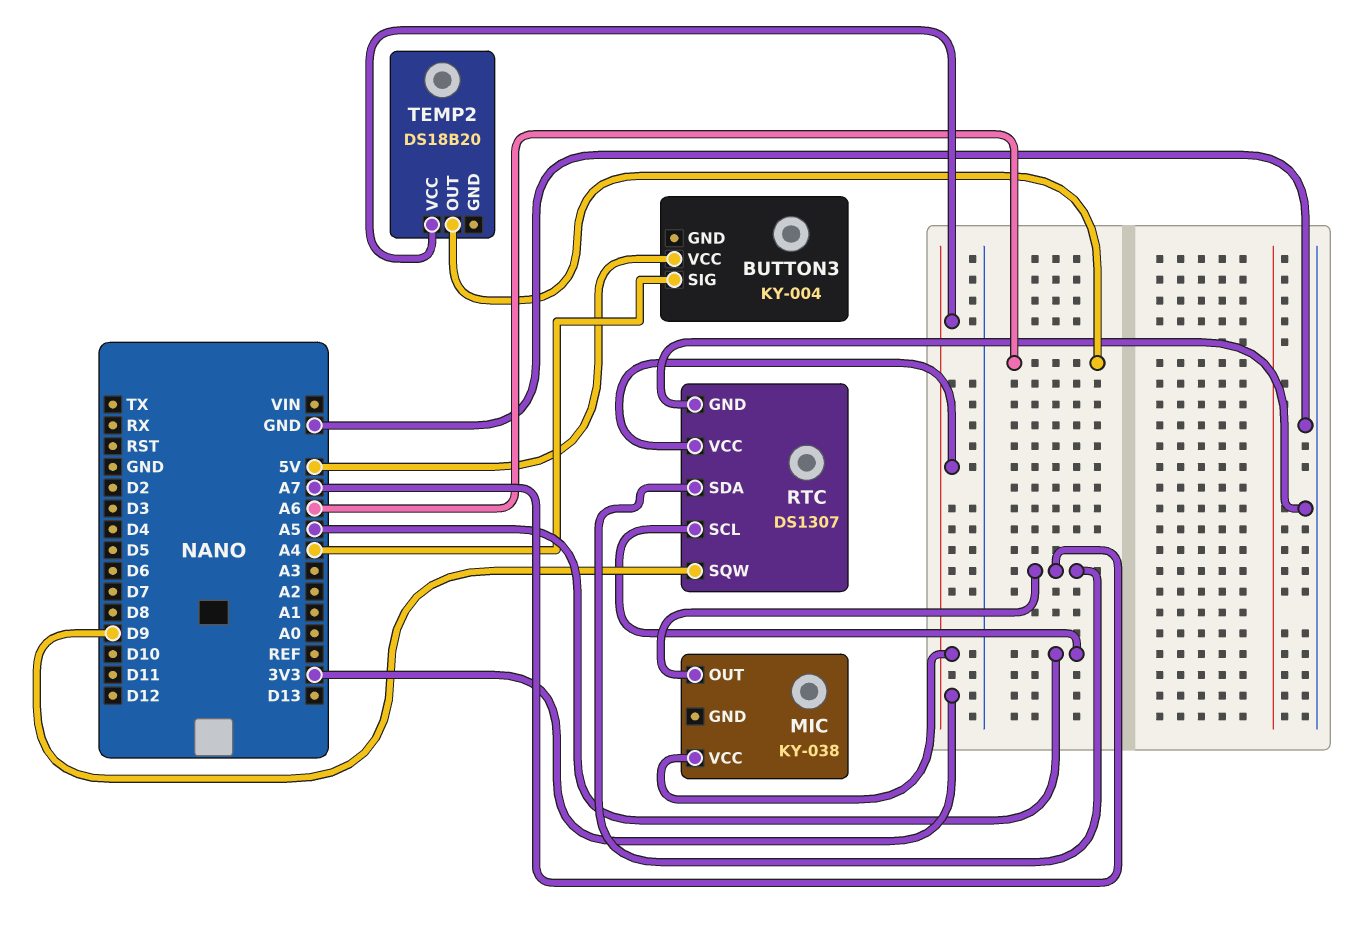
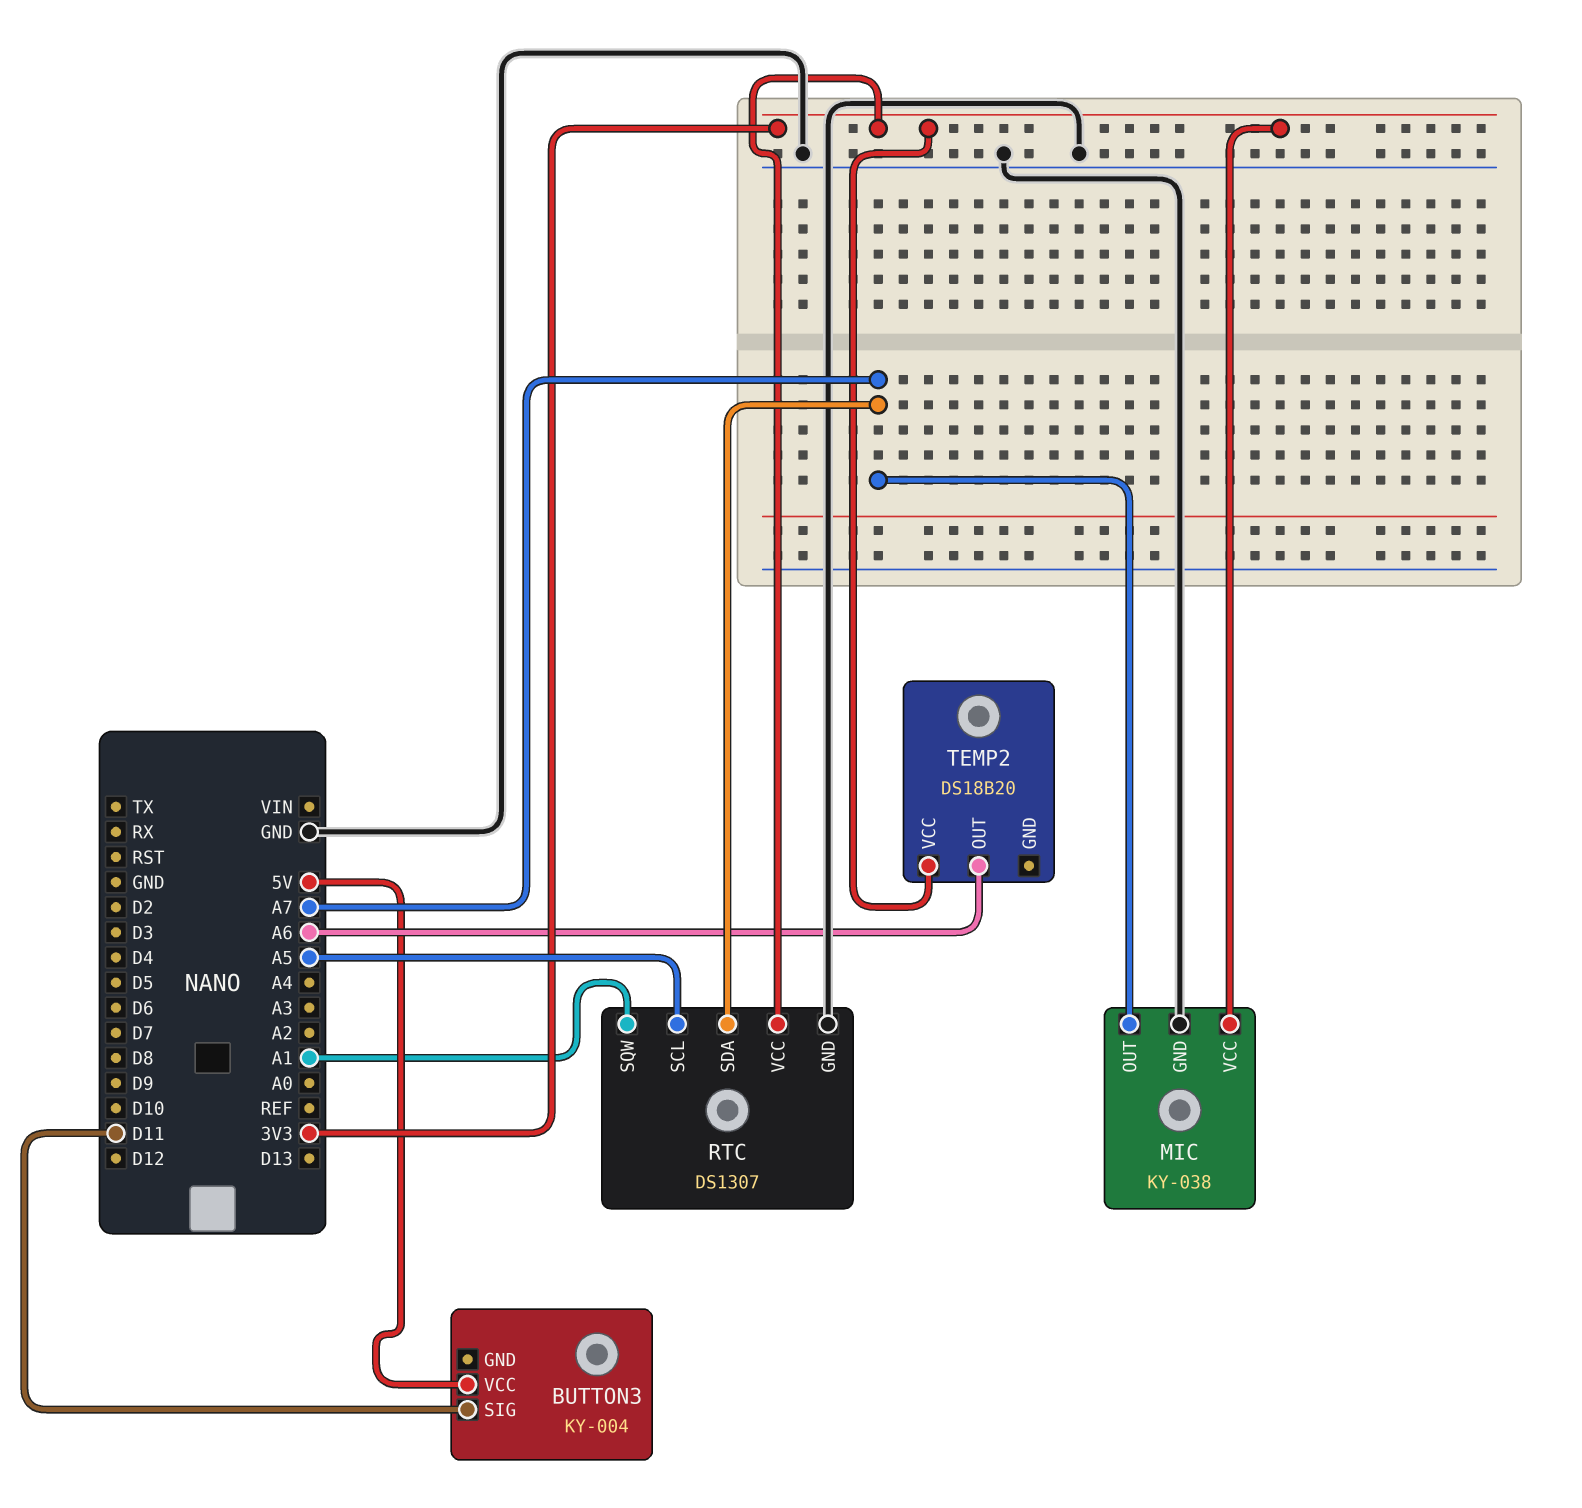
BUTTON3 pin SIG: A4 -> D11
MIC pin GND: none -> GND
RTC pin SQW: D9 -> A1

